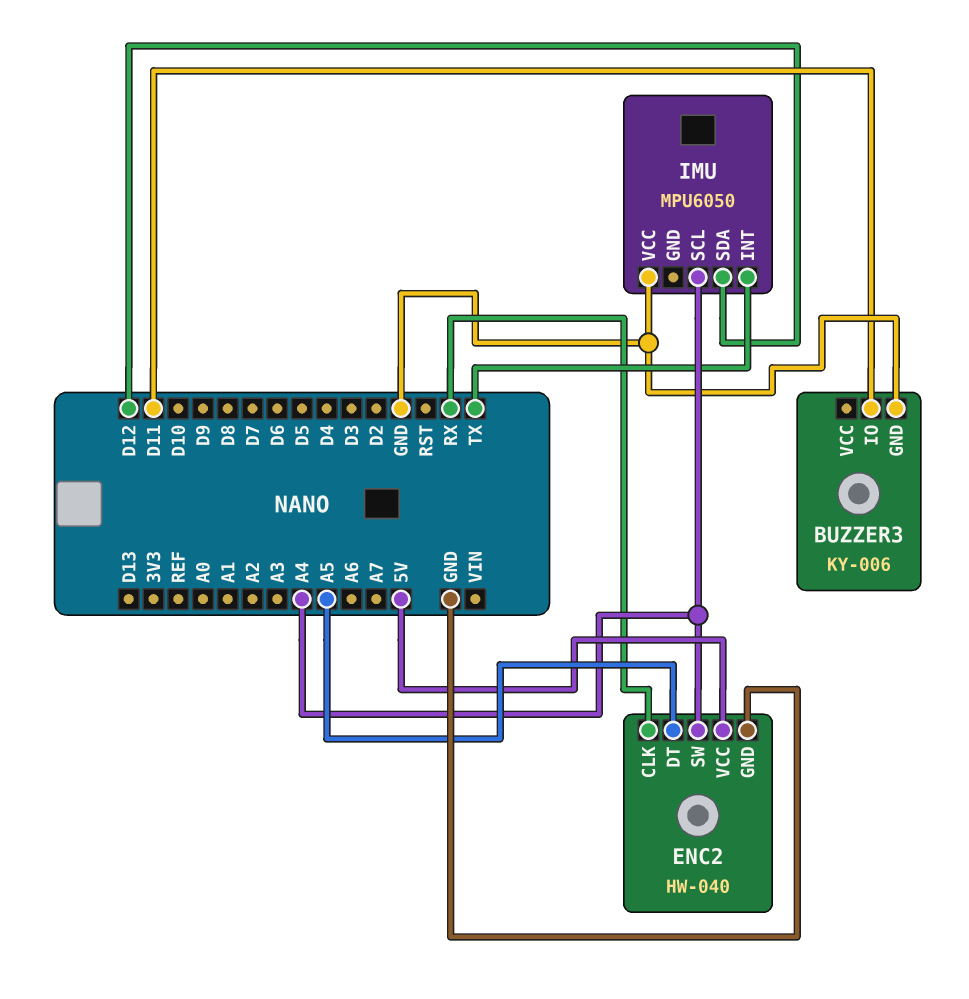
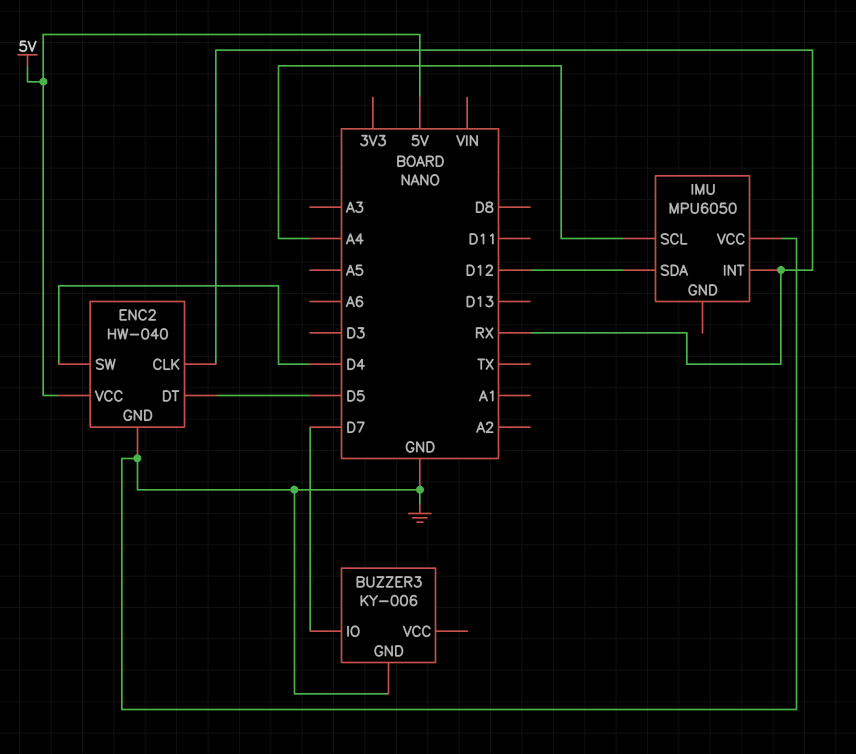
BUZZER3 pin IO: D11 -> D7
ENC2 pin DT: A5 -> D5
ENC2 pin SW: A4 -> D4
IMU pin INT: TX -> RX

